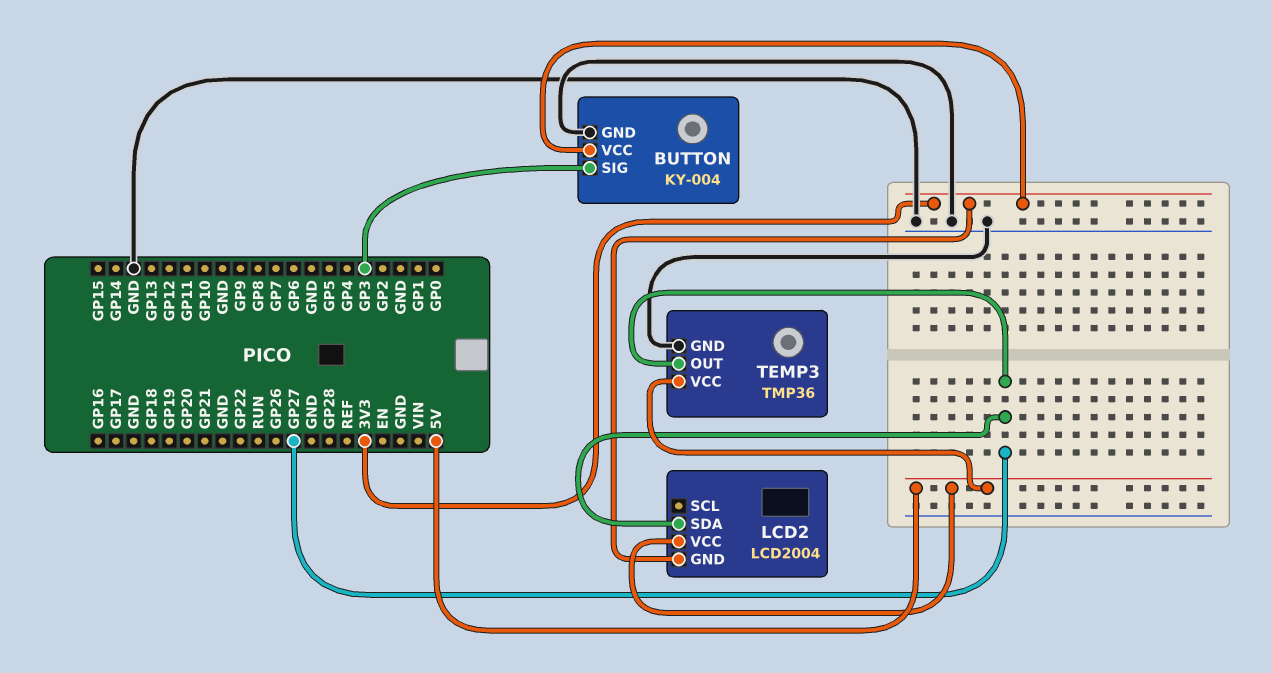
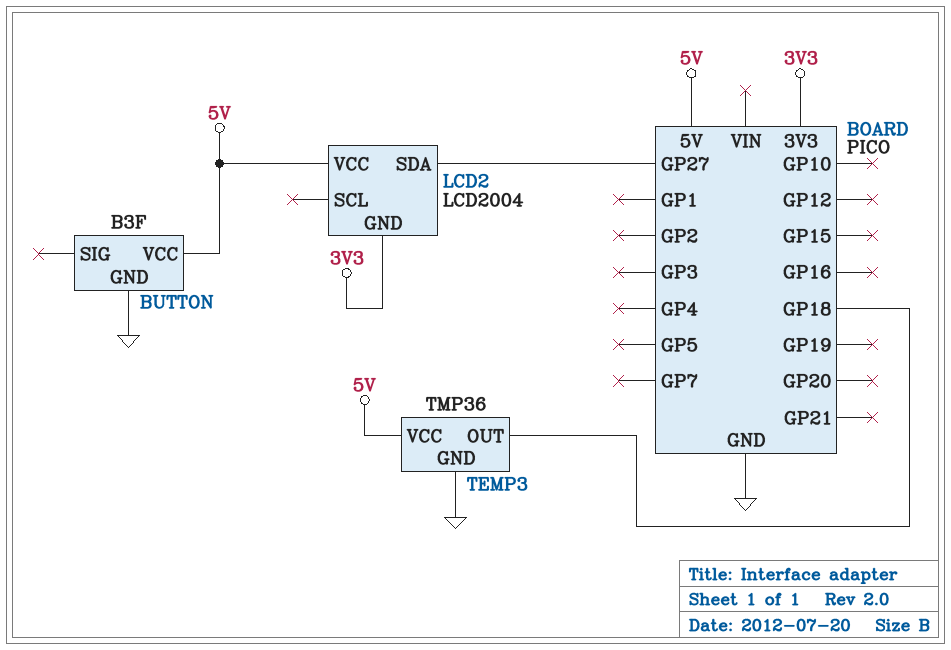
BUTTON: KY-004 -> B3F
BUTTON pin SIG: GP3 -> none
BUTTON pin VCC: 3V3 -> 5V
TEMP3 pin OUT: GP27 -> GP18

